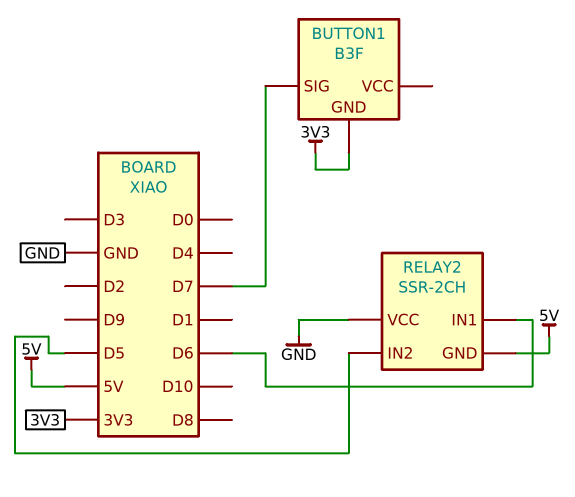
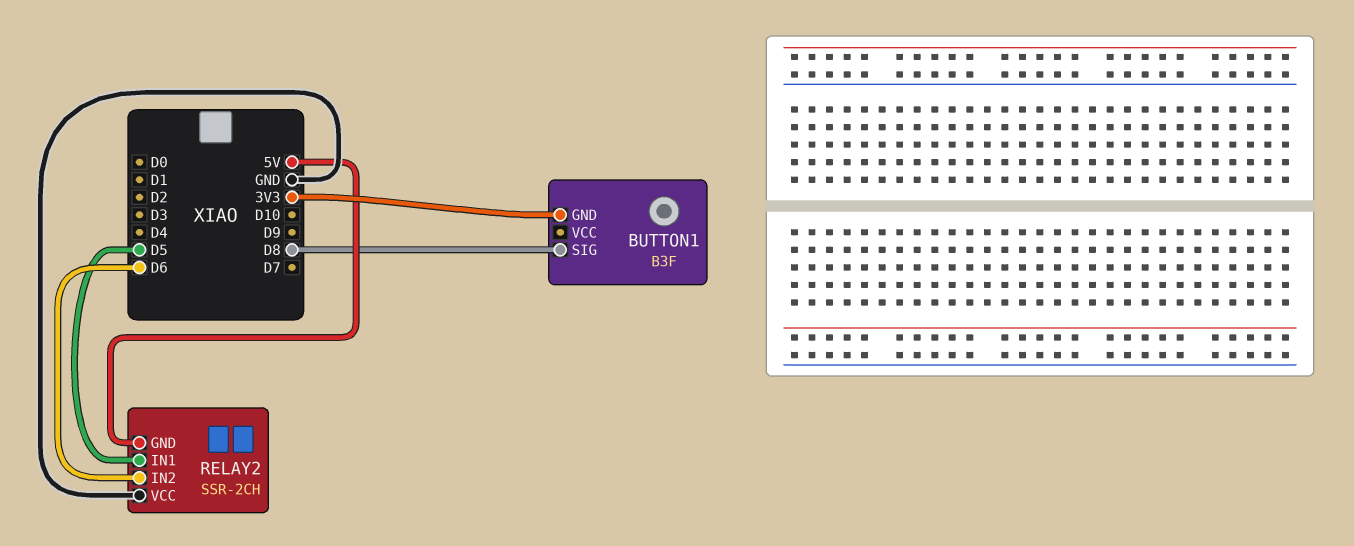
BUTTON1 pin SIG: D7 -> D8
RELAY2 pin IN1: D6 -> D5
RELAY2 pin IN2: D5 -> D6

